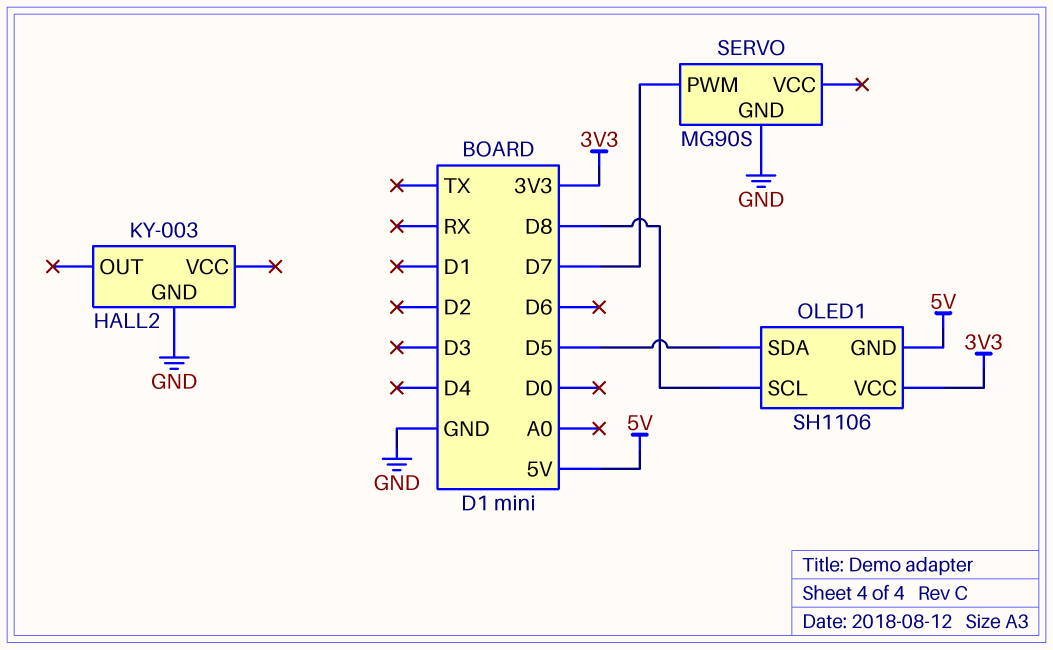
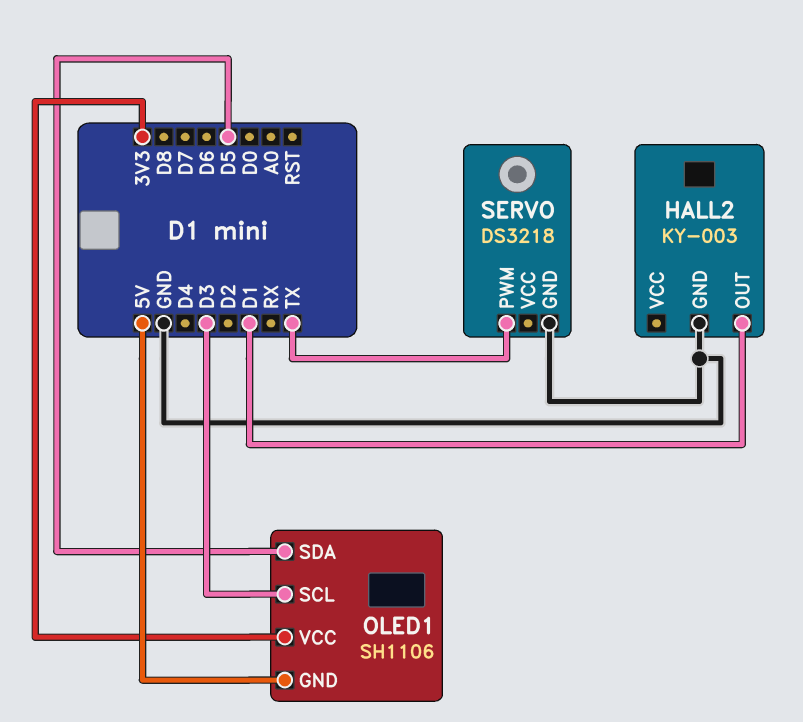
HALL2 pin OUT: none -> D1
OLED1 pin SCL: D8 -> D3
SERVO: MG90S -> DS3218
SERVO pin PWM: D7 -> TX

